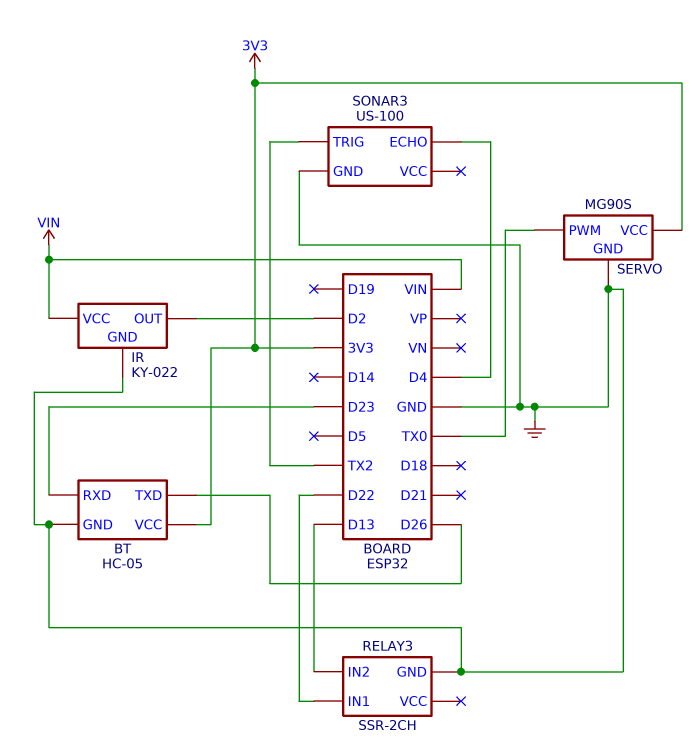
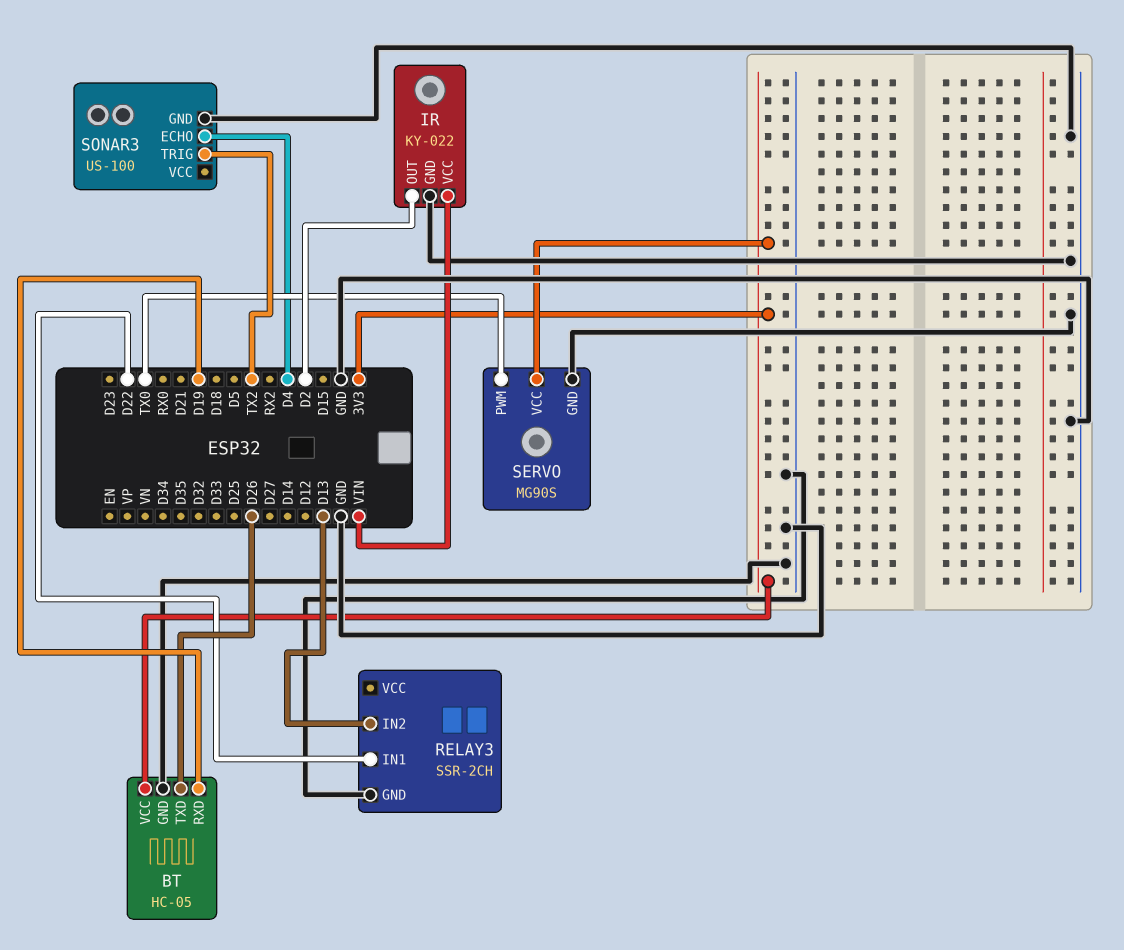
BT pin RXD: D23 -> D19

